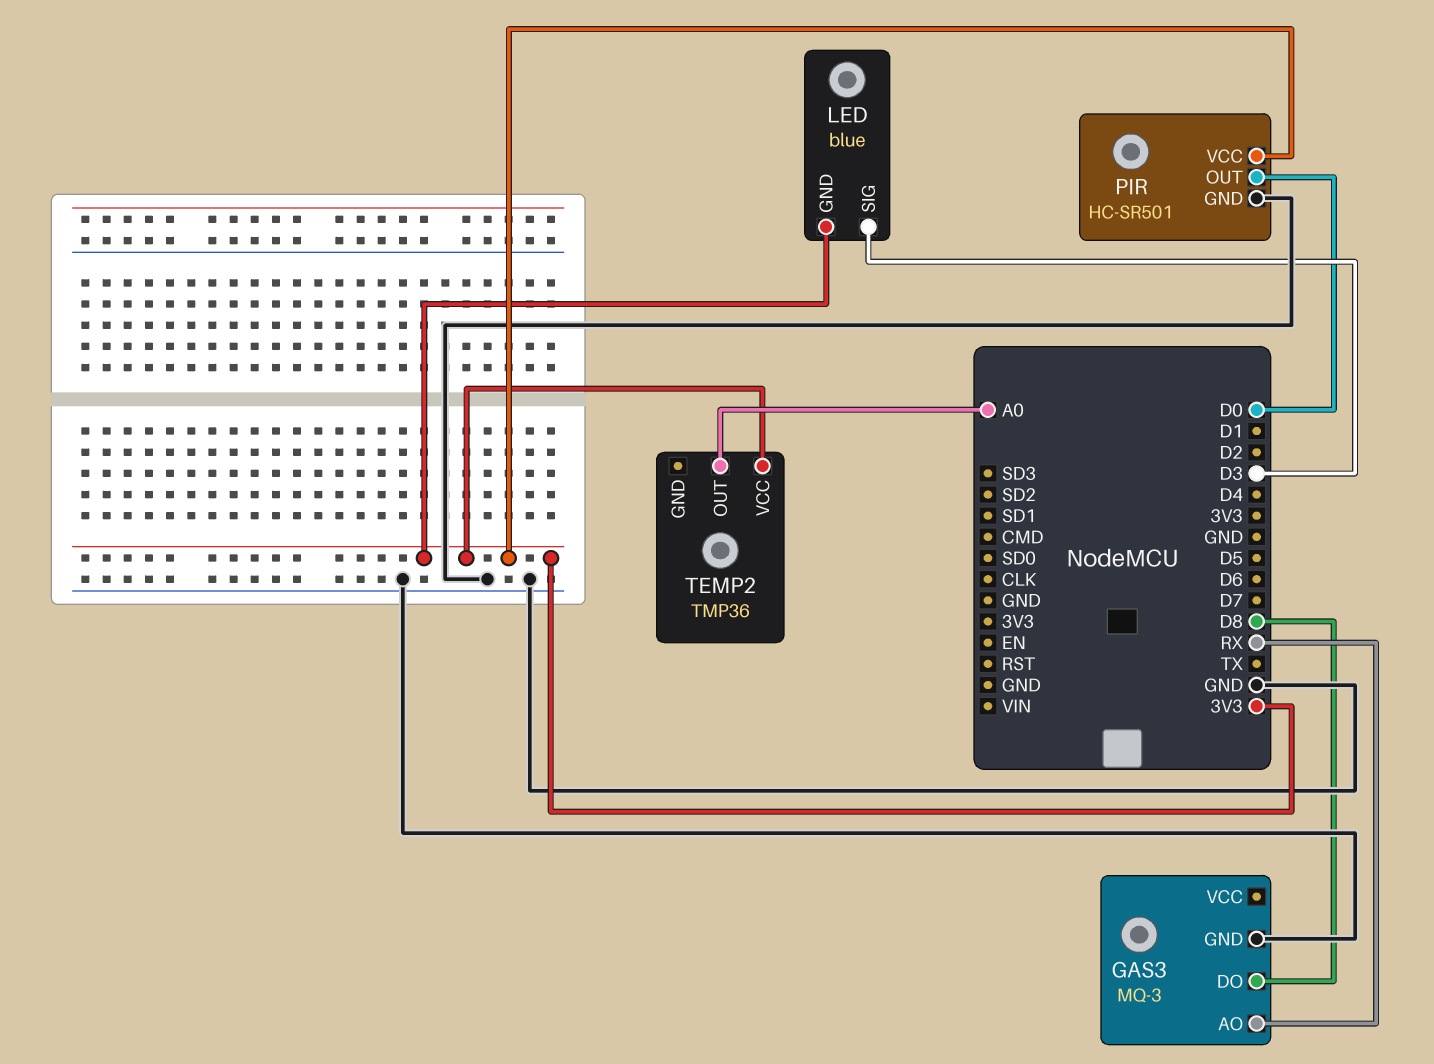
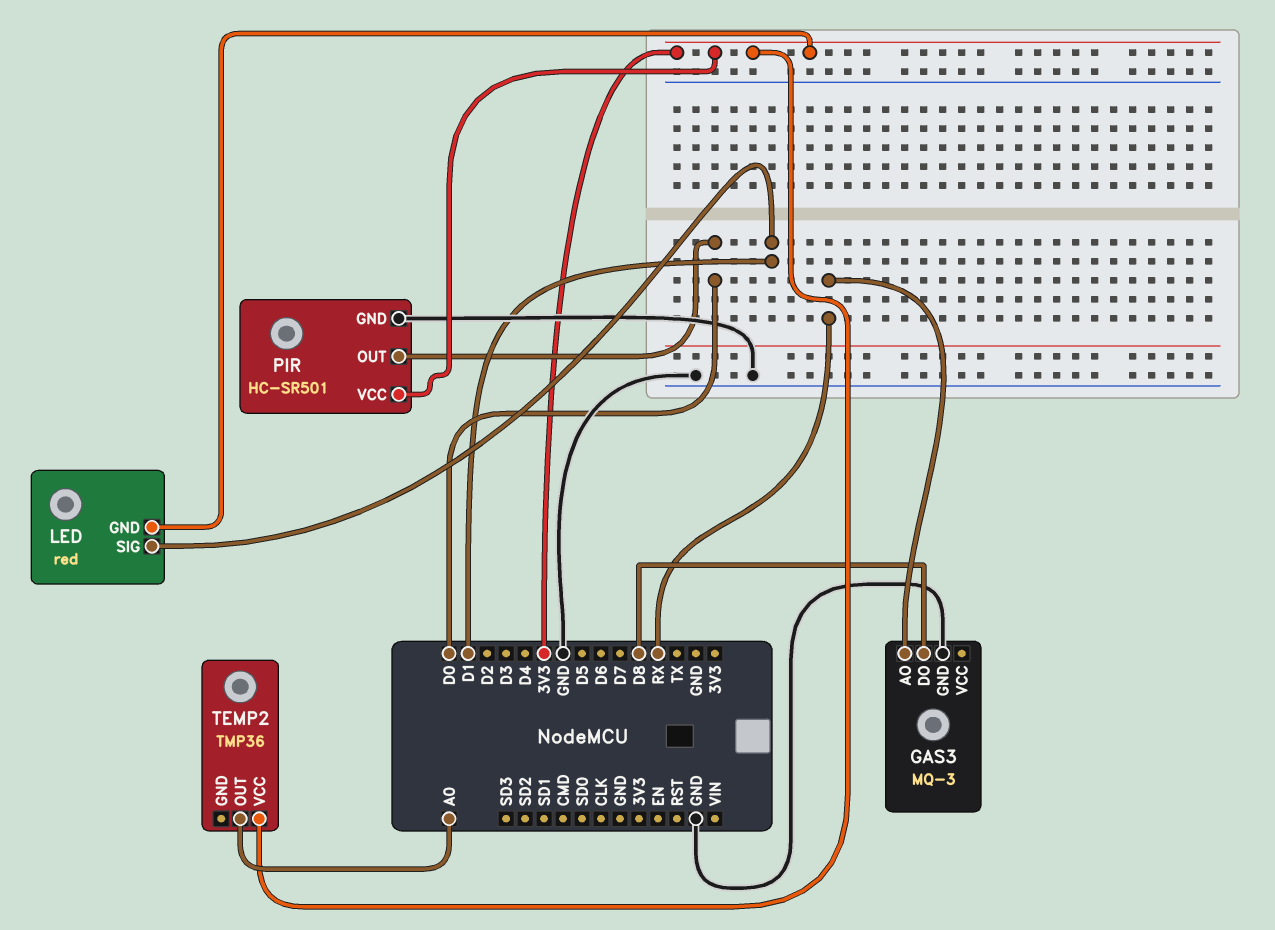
LED: blue -> red
LED pin SIG: D3 -> D1

